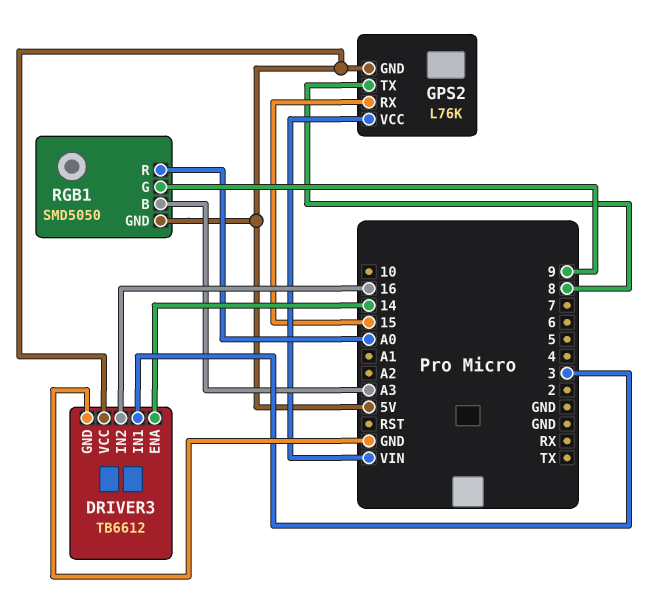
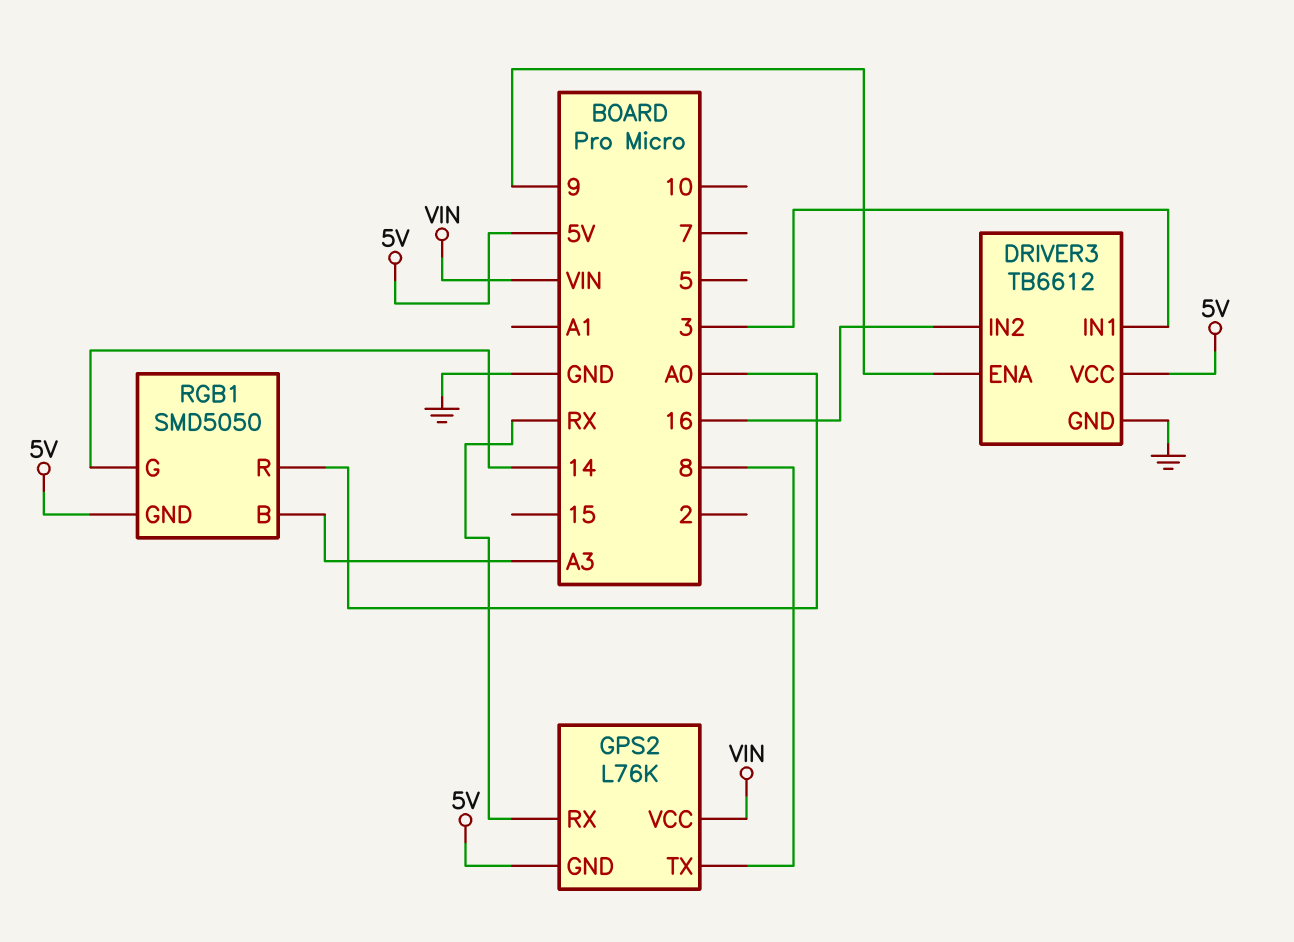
DRIVER3 pin ENA: 14 -> 9
GPS2 pin RX: 15 -> RX
RGB1 pin G: 9 -> 14

